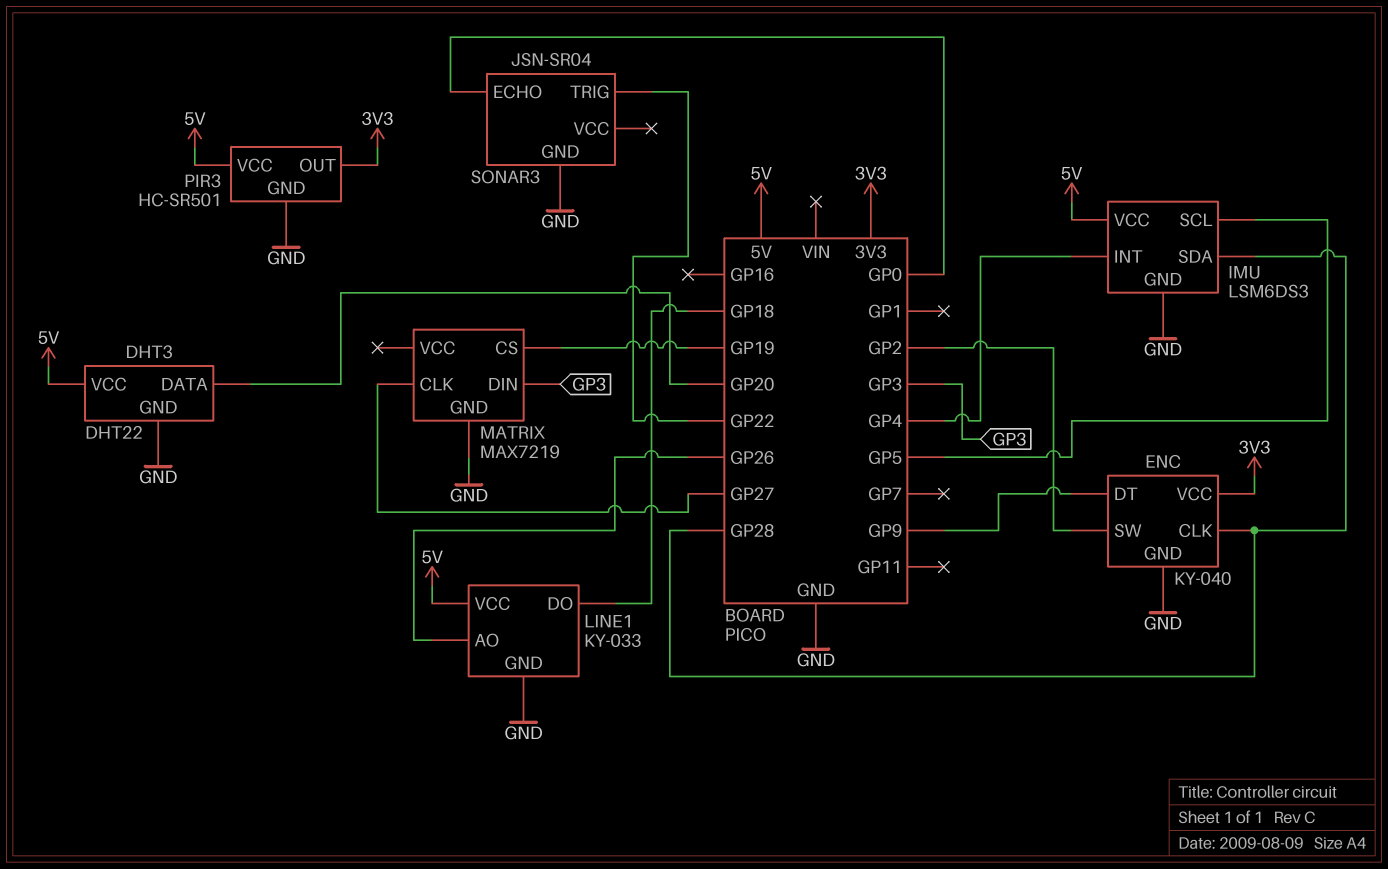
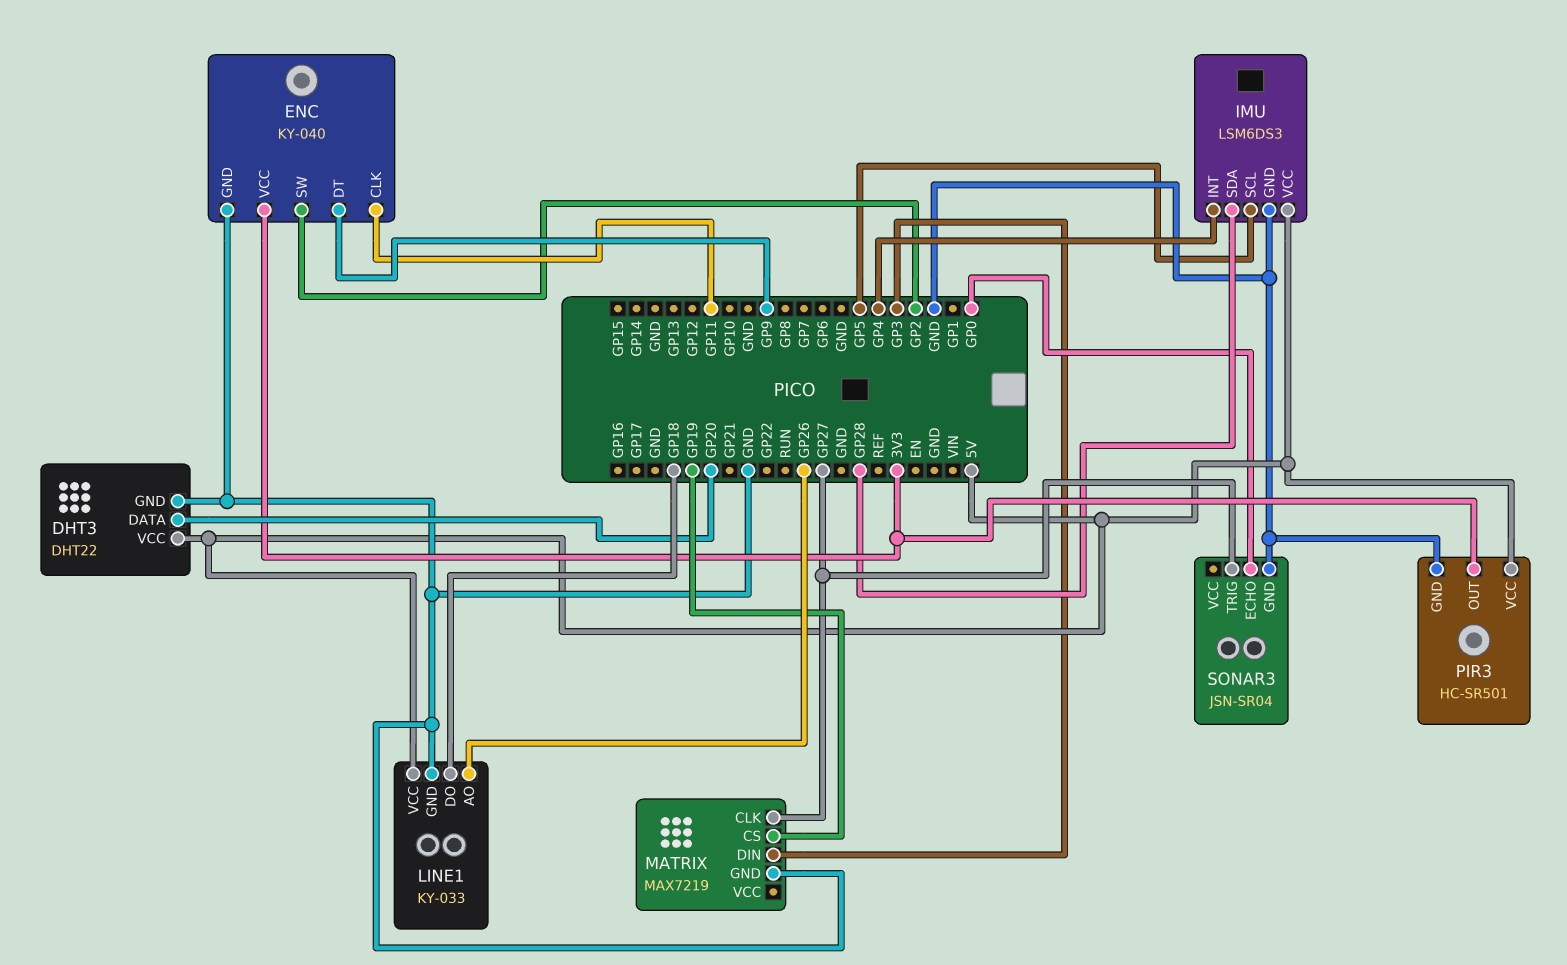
ENC pin CLK: GP28 -> GP11
SONAR3 pin TRIG: GP22 -> GP27

